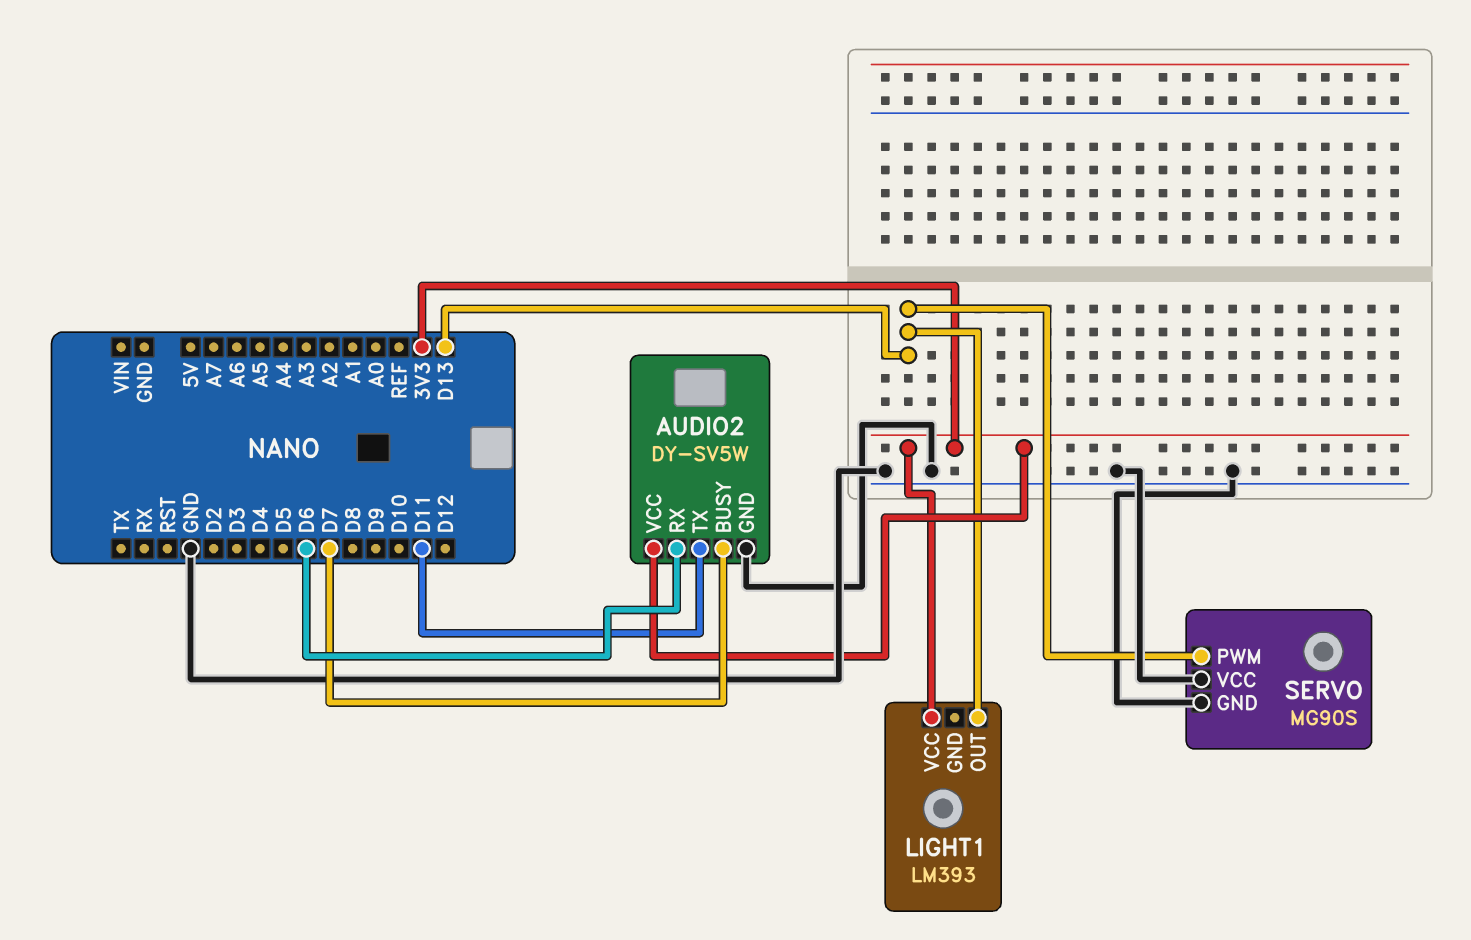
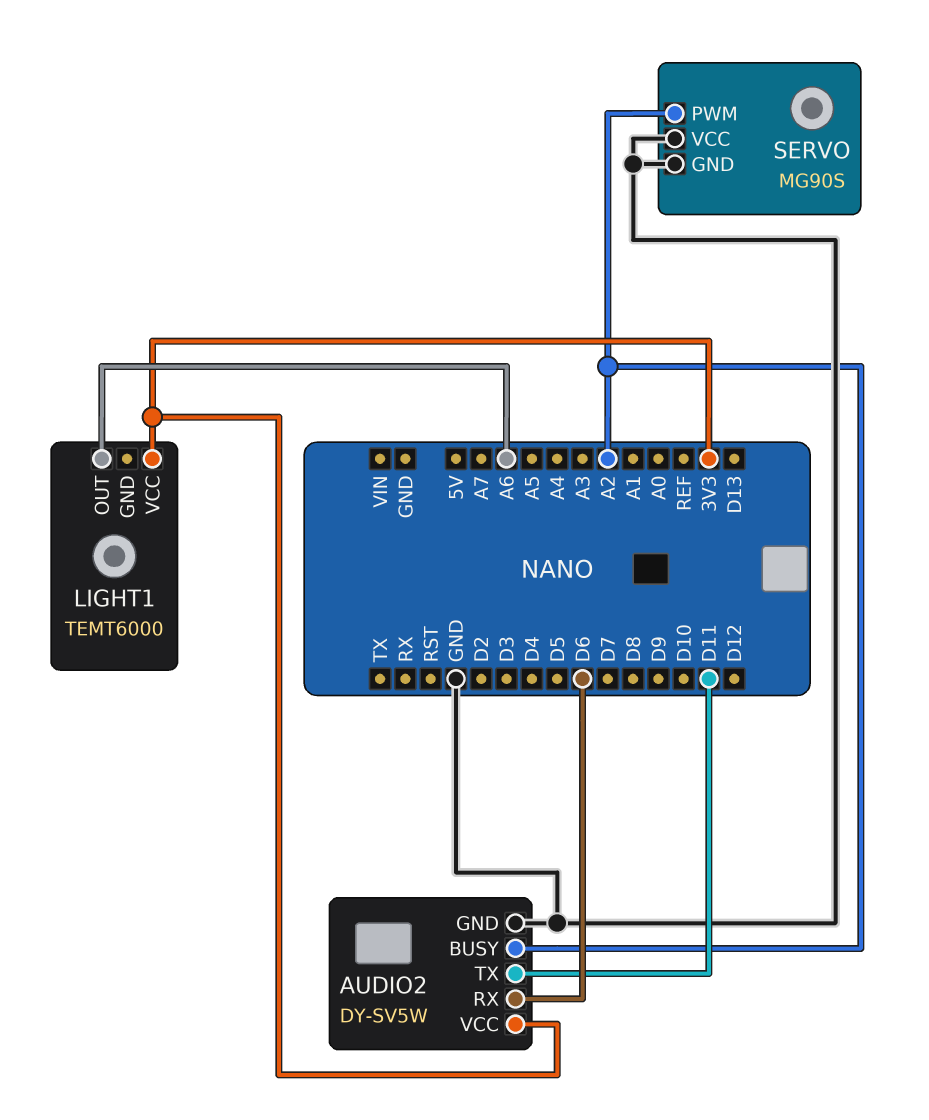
AUDIO2 pin BUSY: D7 -> A2
LIGHT1: LM393 -> TEMT6000
LIGHT1 pin OUT: D13 -> A6
SERVO pin PWM: D13 -> A2

